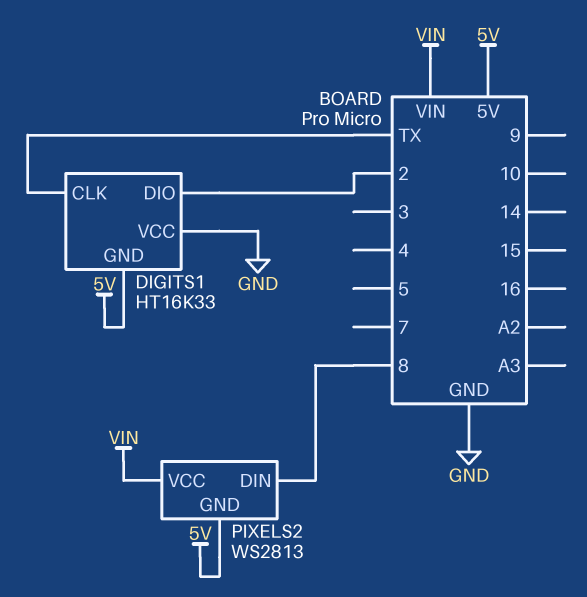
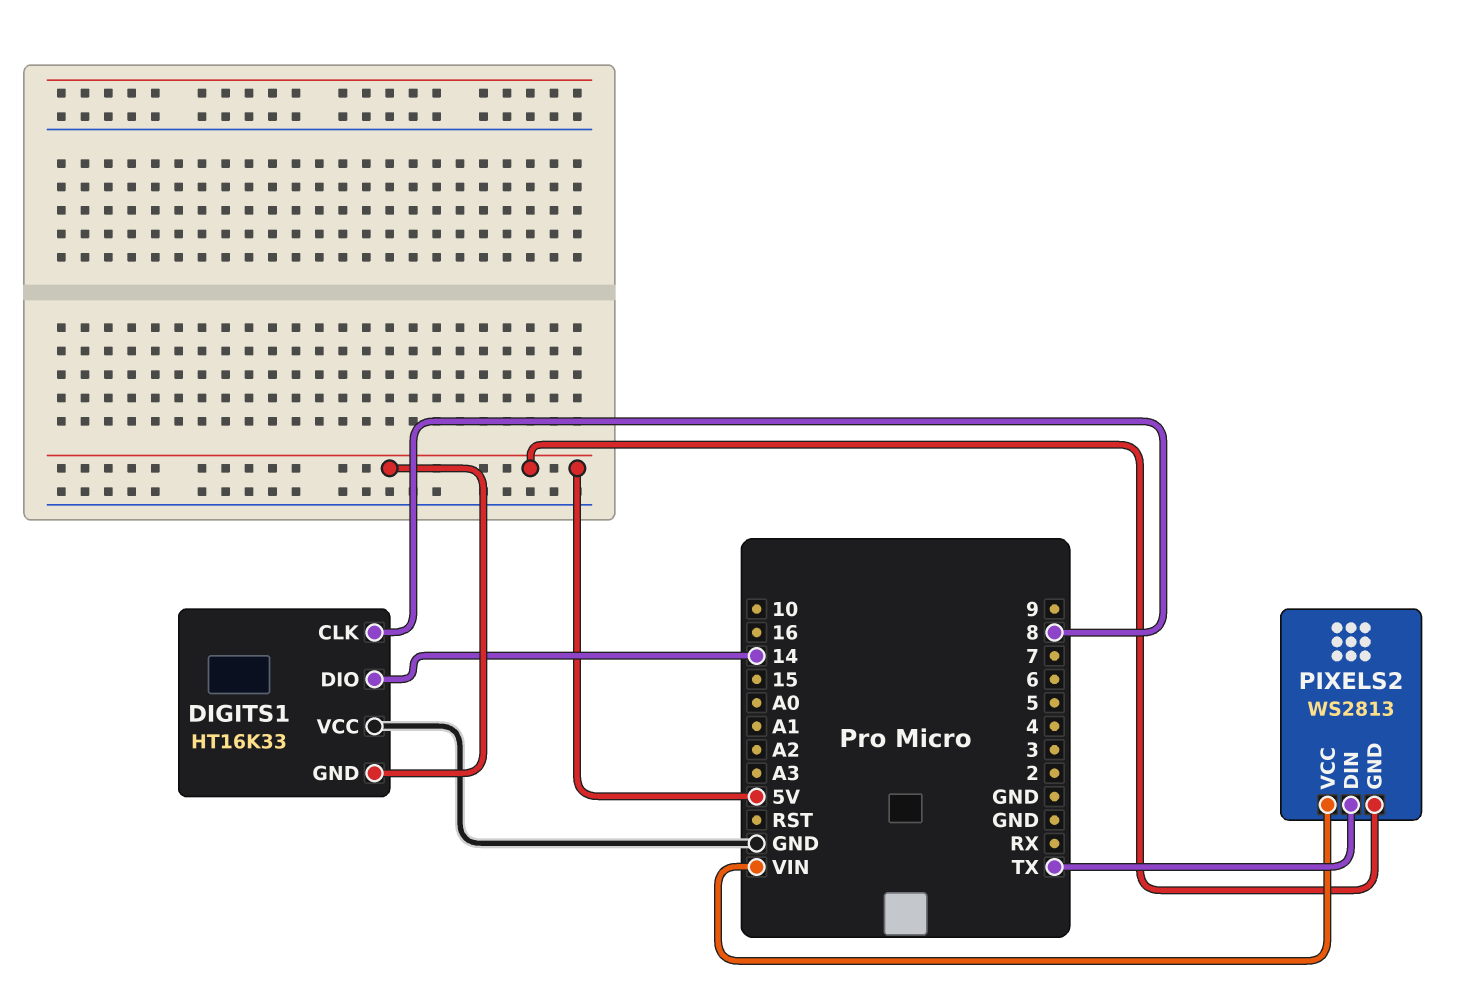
DIGITS1 pin CLK: TX -> 8
DIGITS1 pin DIO: 2 -> 14
PIXELS2 pin DIN: 8 -> TX

